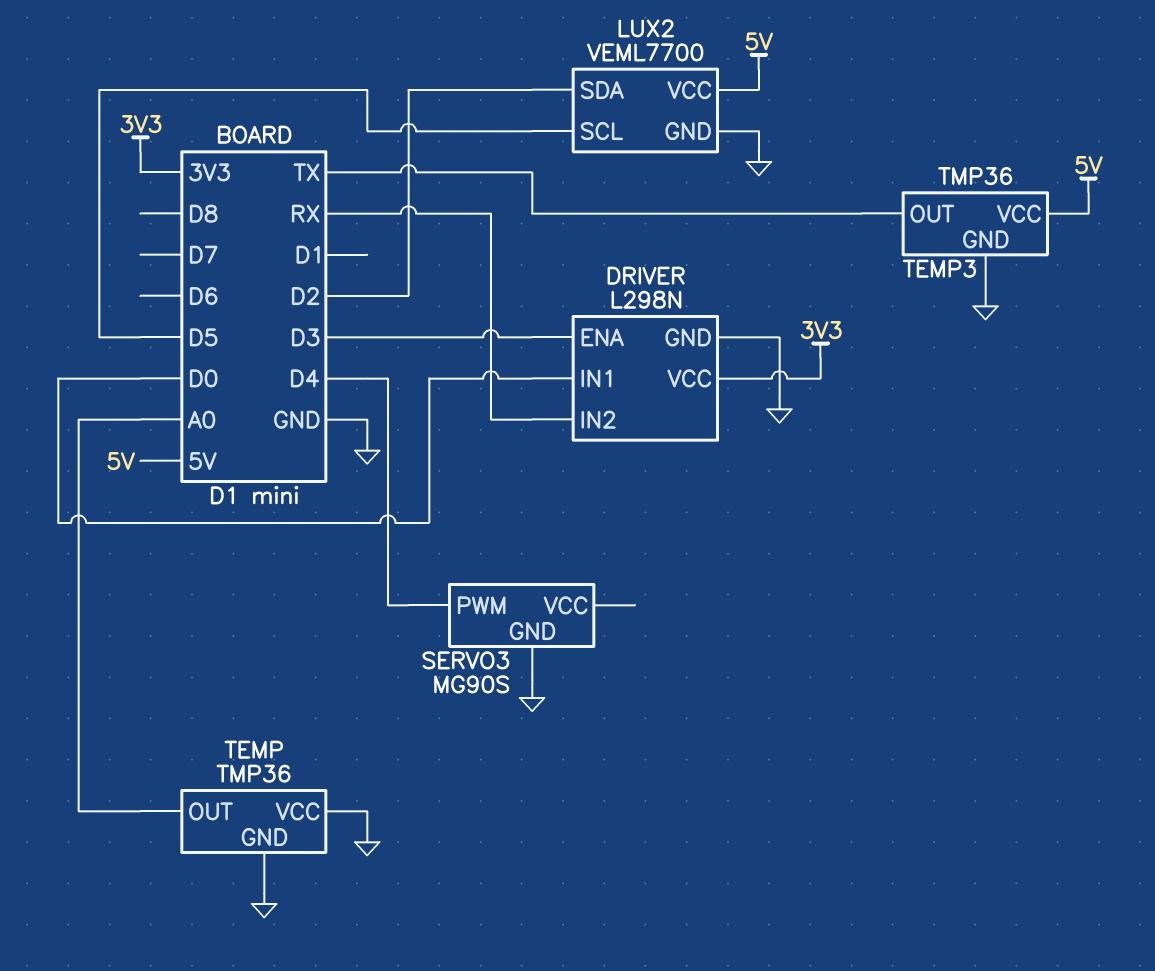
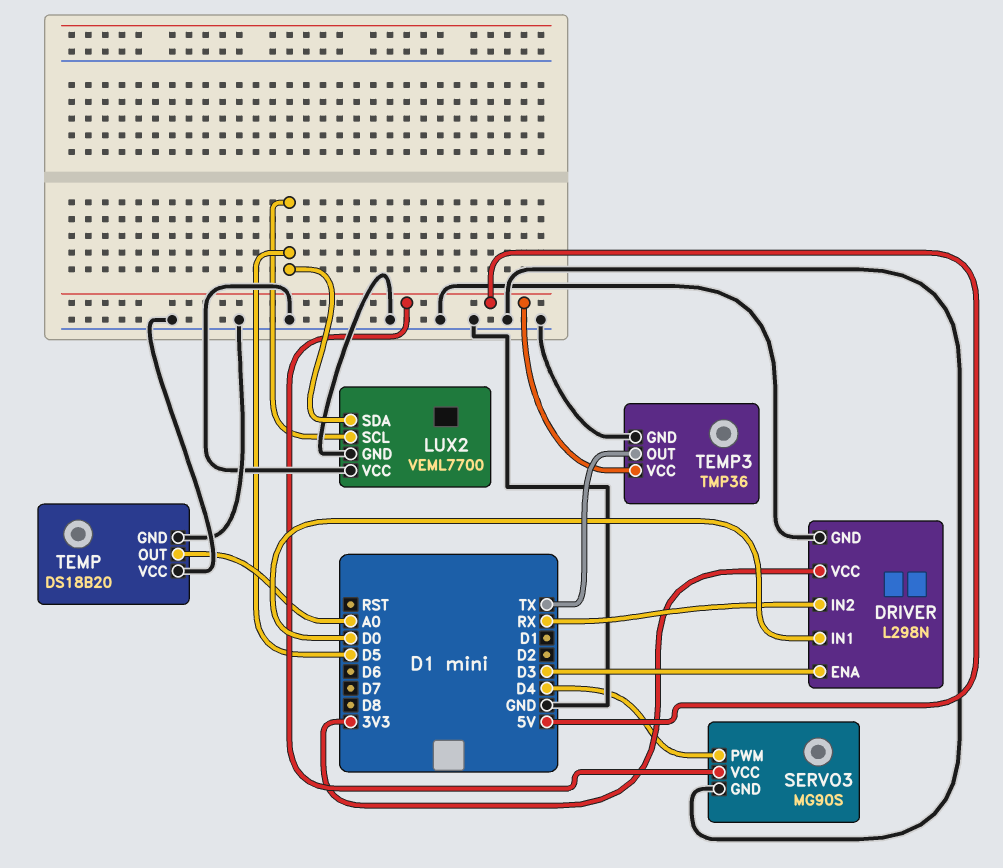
LUX2 pin SDA: D2 -> D5
LUX2 pin VCC: 5V -> GND
SERVO3 pin VCC: none -> 5V
TEMP: TMP36 -> DS18B20

